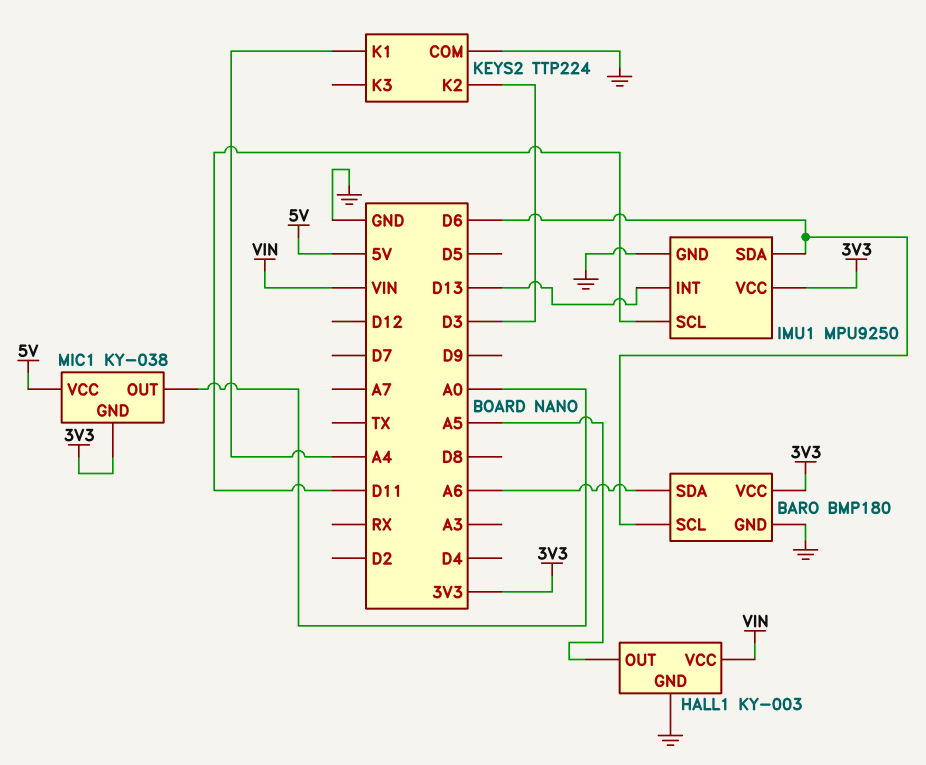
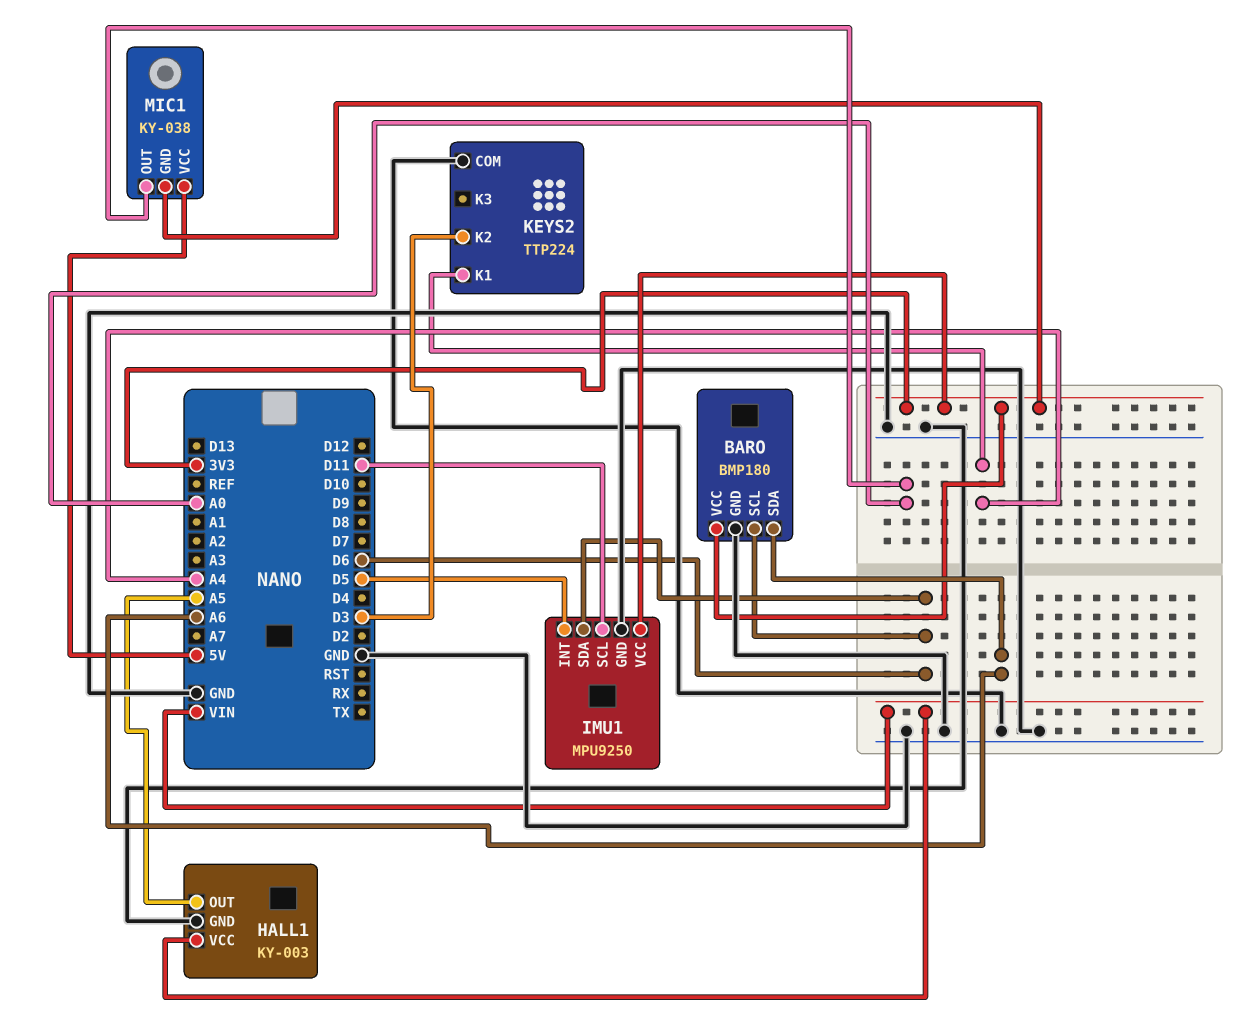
IMU1 pin INT: D13 -> D5

